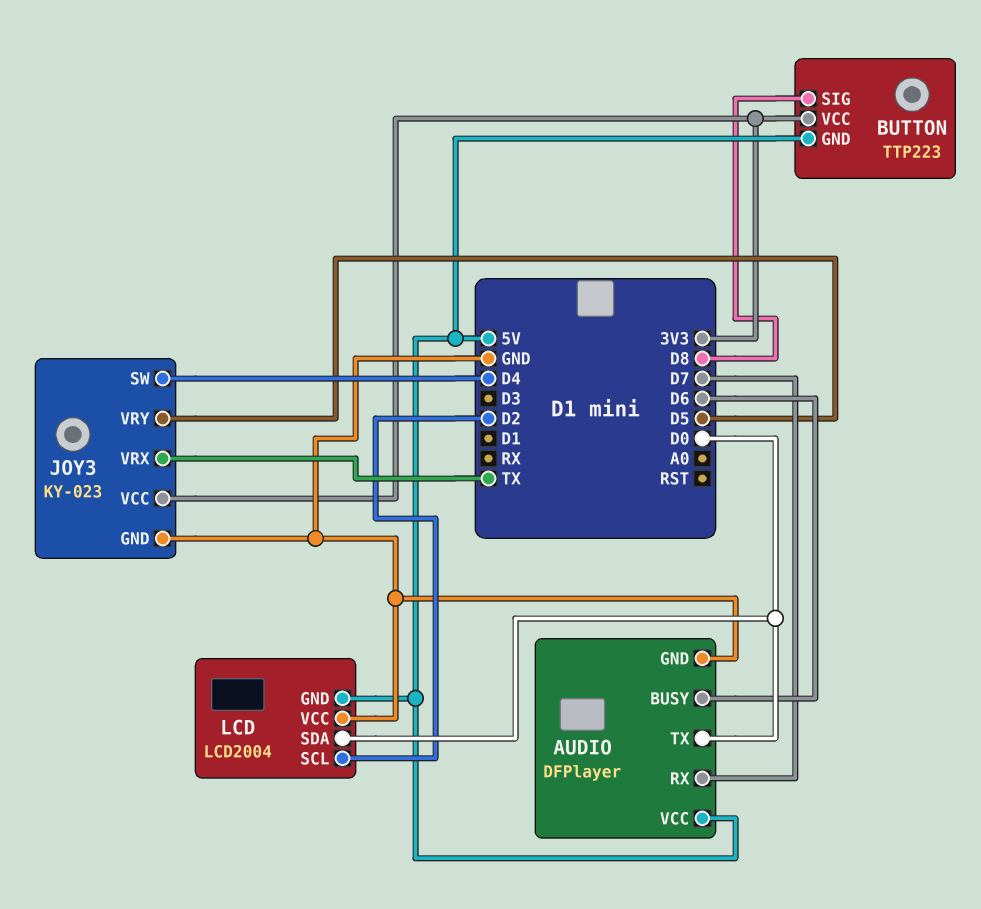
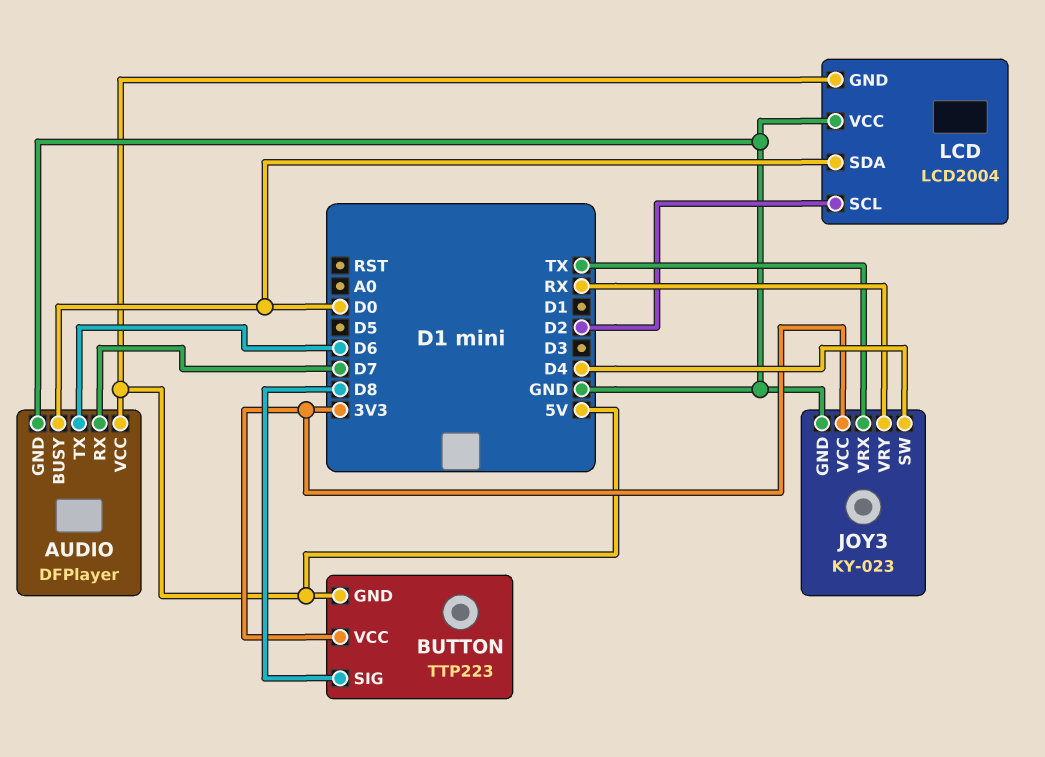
AUDIO pin BUSY: D6 -> D0
AUDIO pin TX: D0 -> D6
JOY3 pin VRY: D5 -> RX

